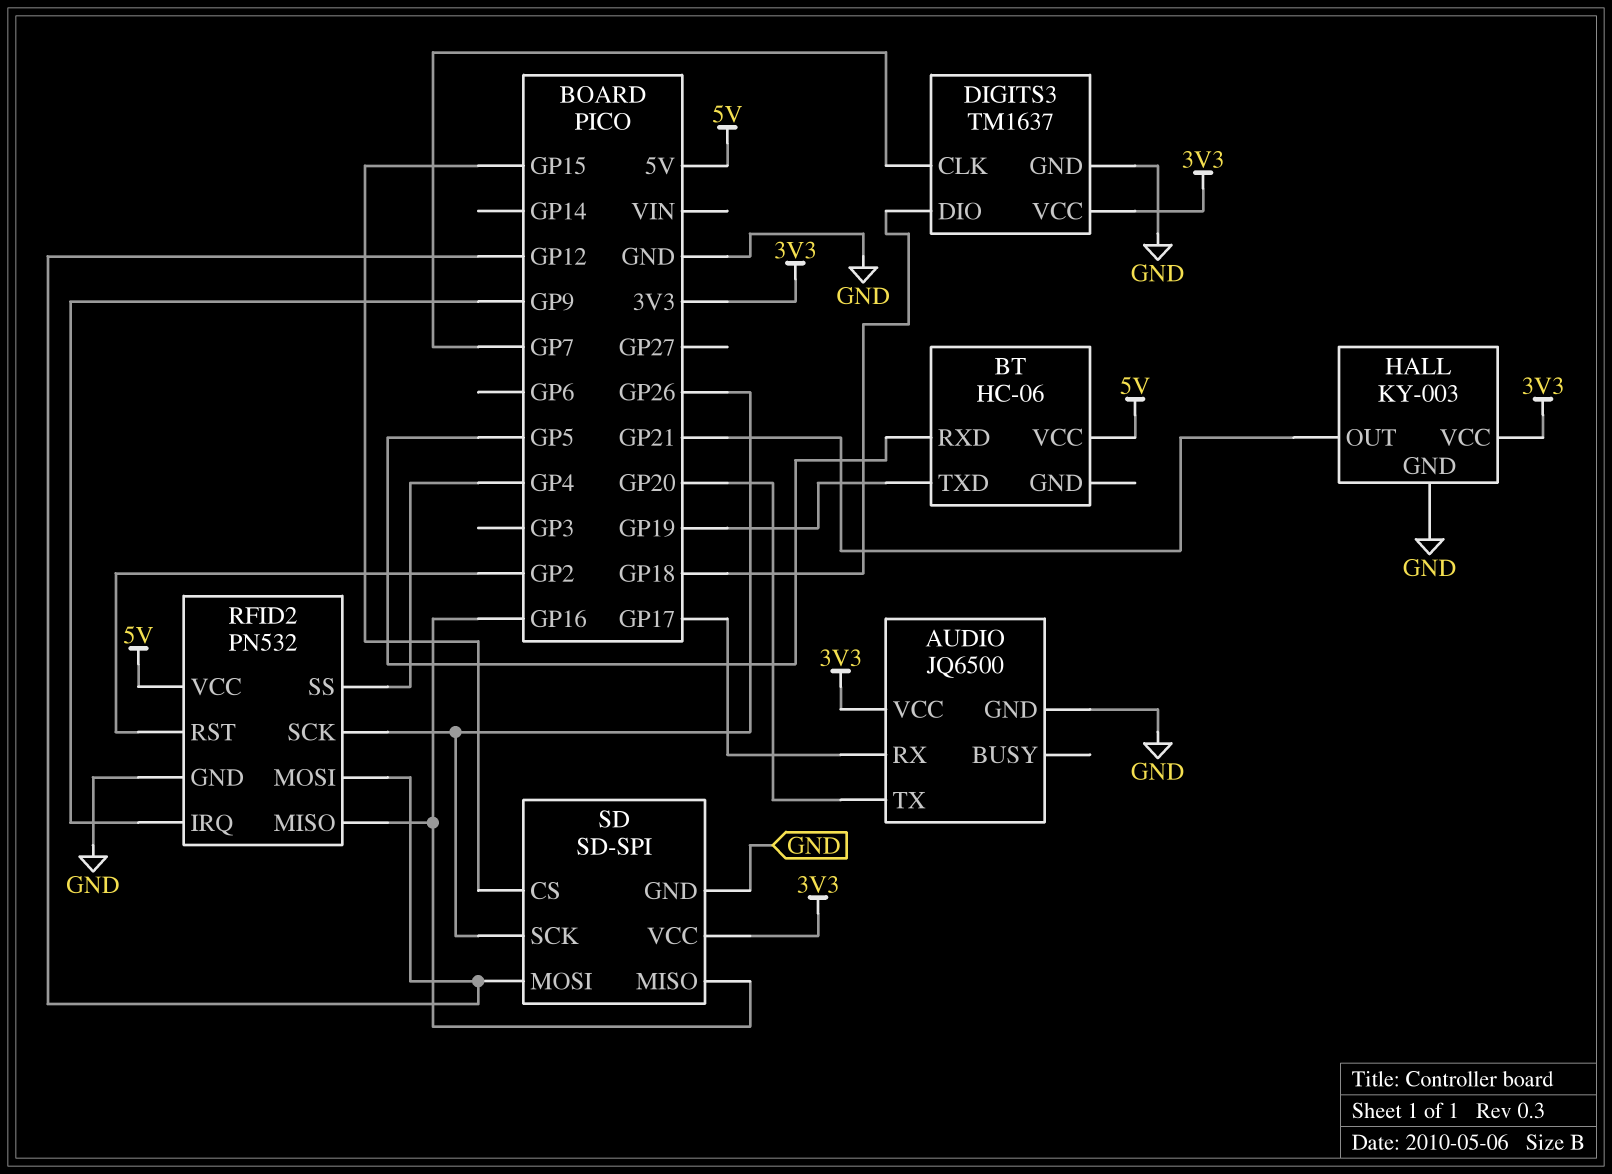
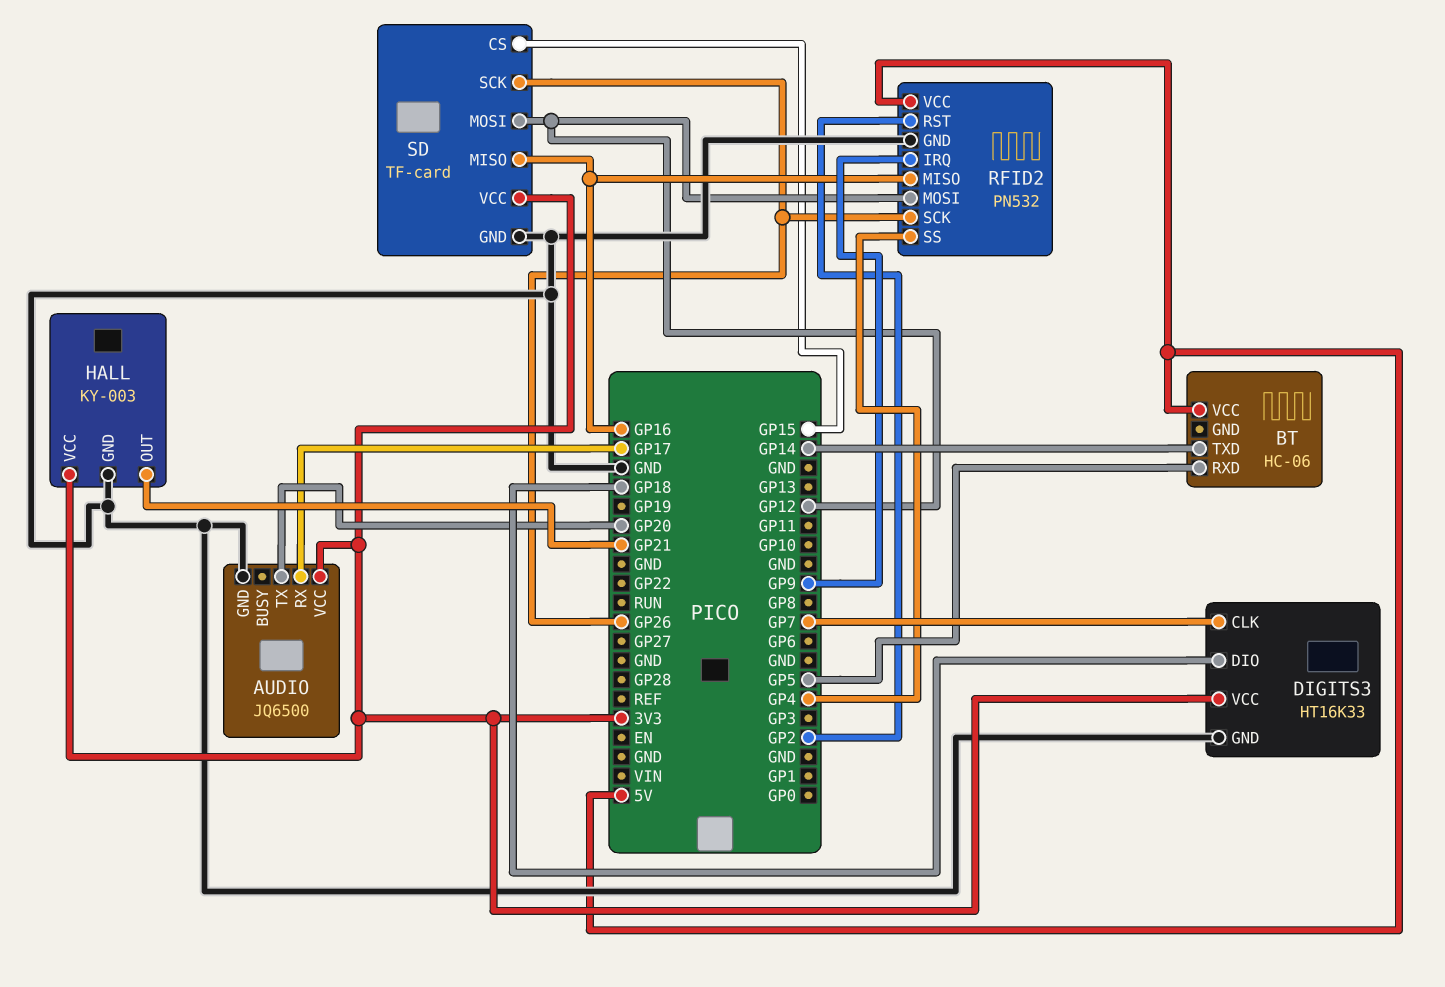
BT pin TXD: GP19 -> GP14
DIGITS3: TM1637 -> HT16K33
SD: SD-SPI -> TF-card

